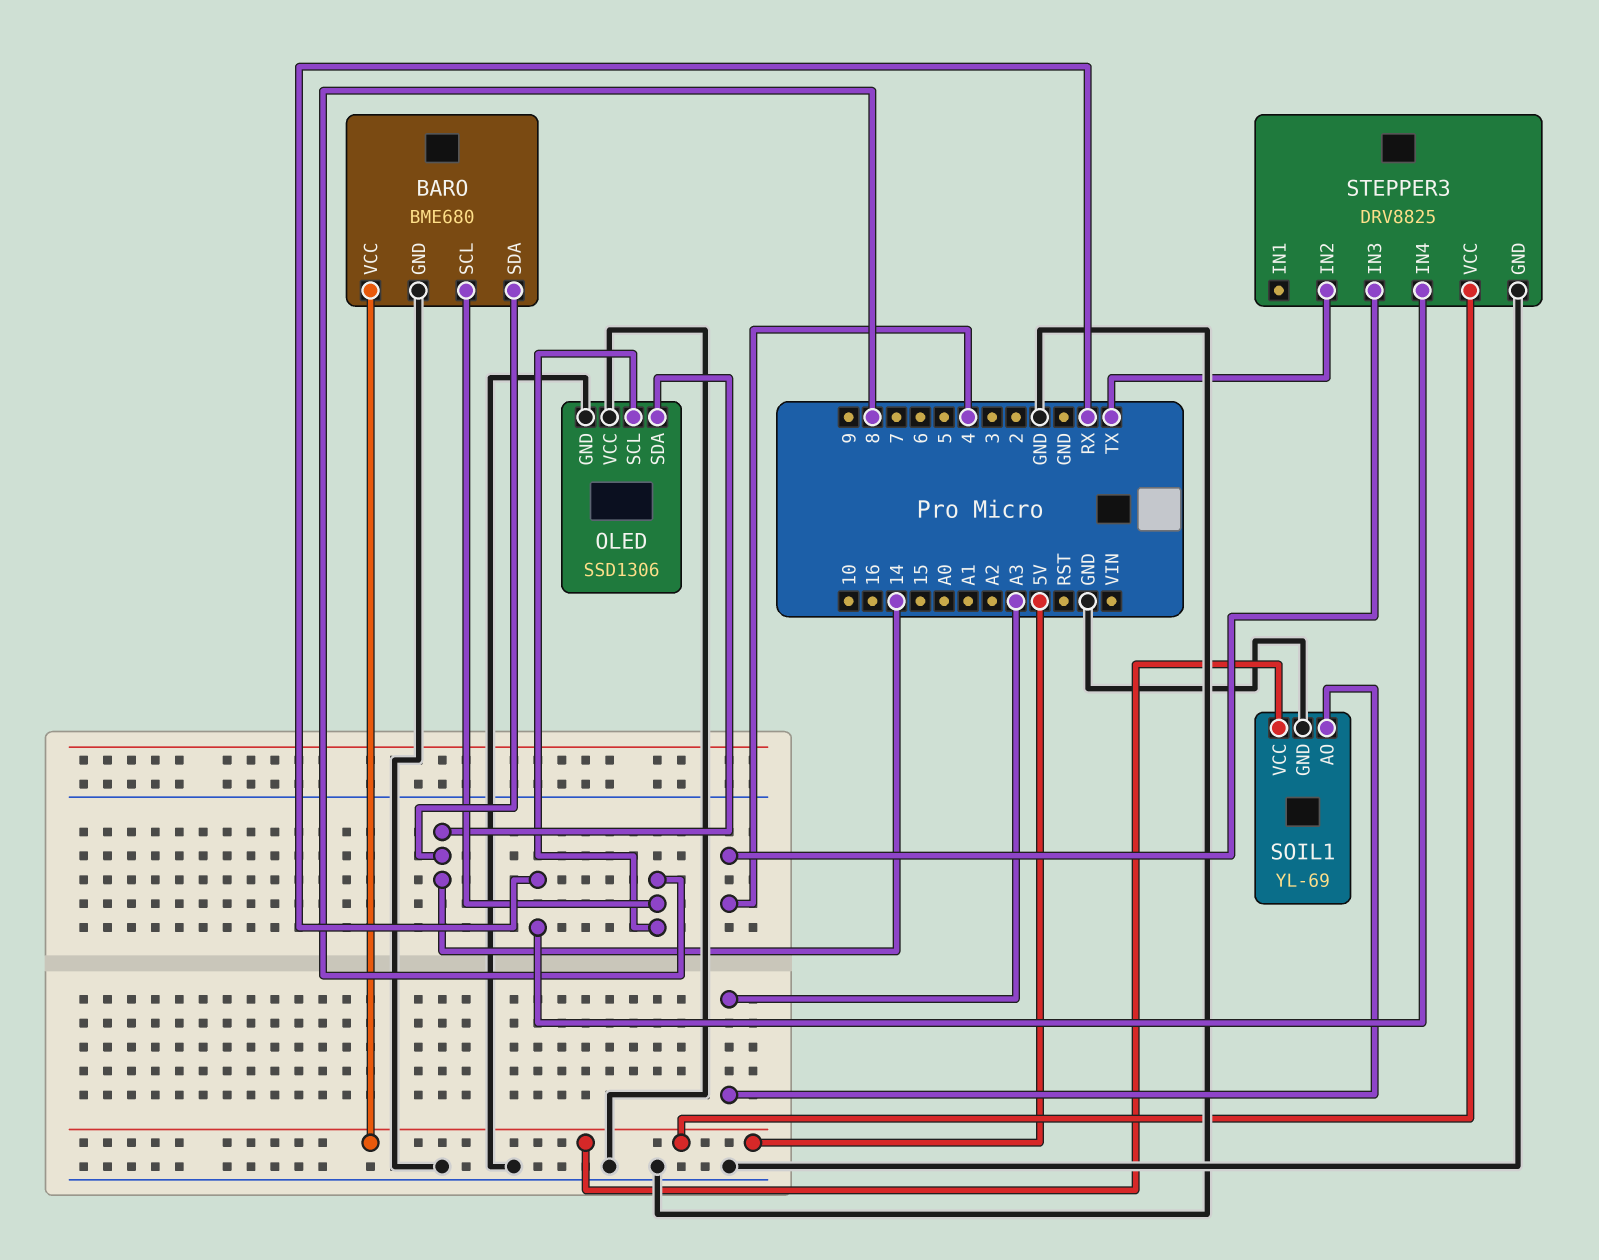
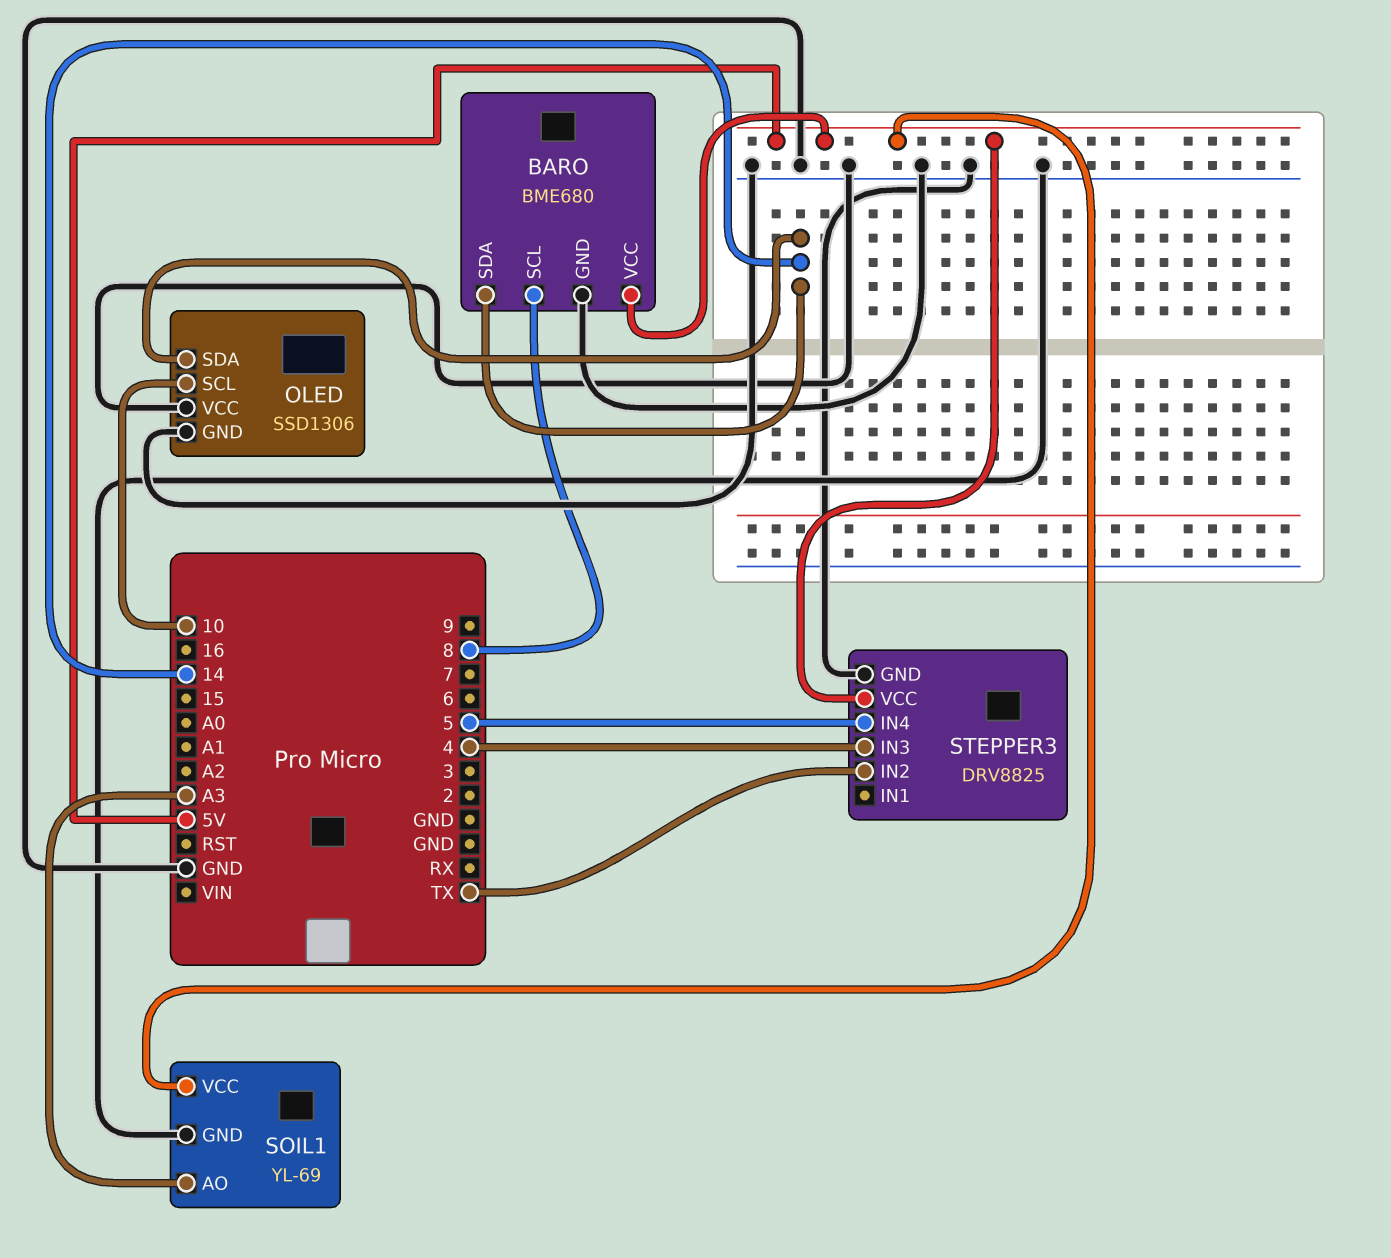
OLED pin SCL: 8 -> 10
STEPPER3 pin IN4: RX -> 5

